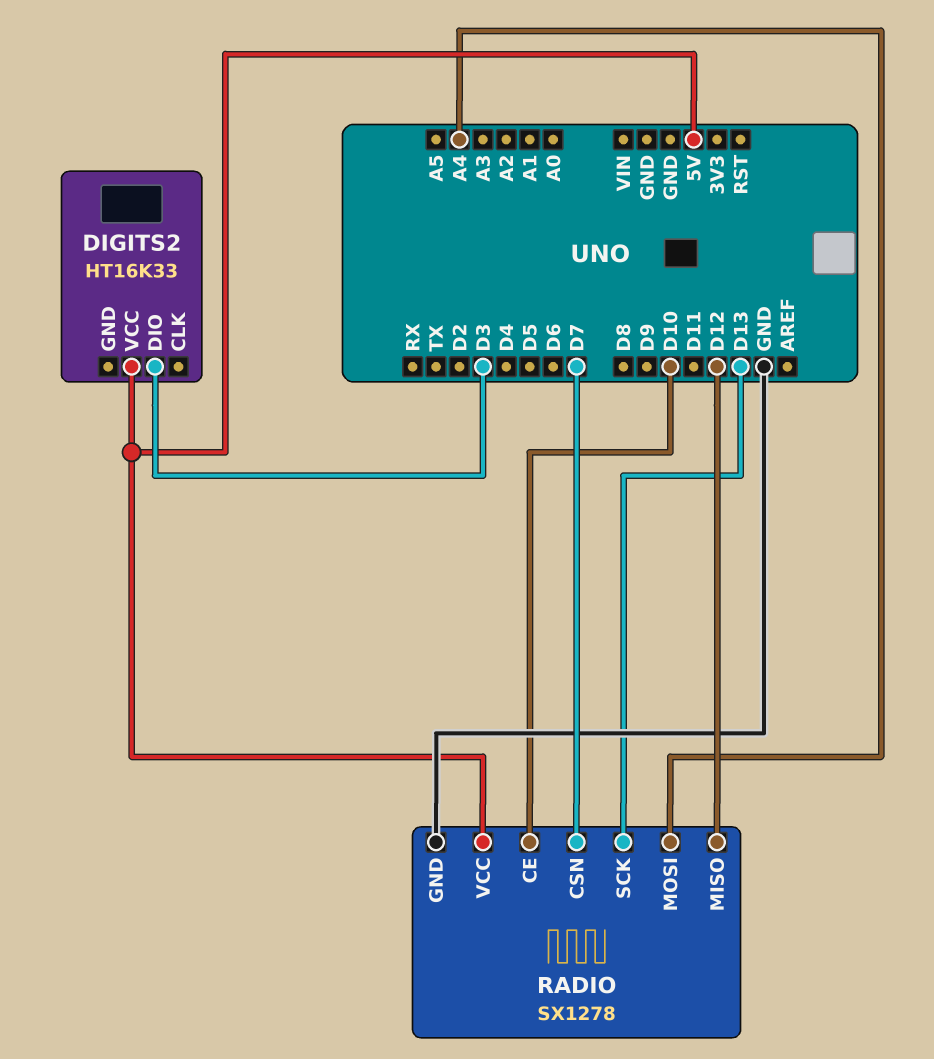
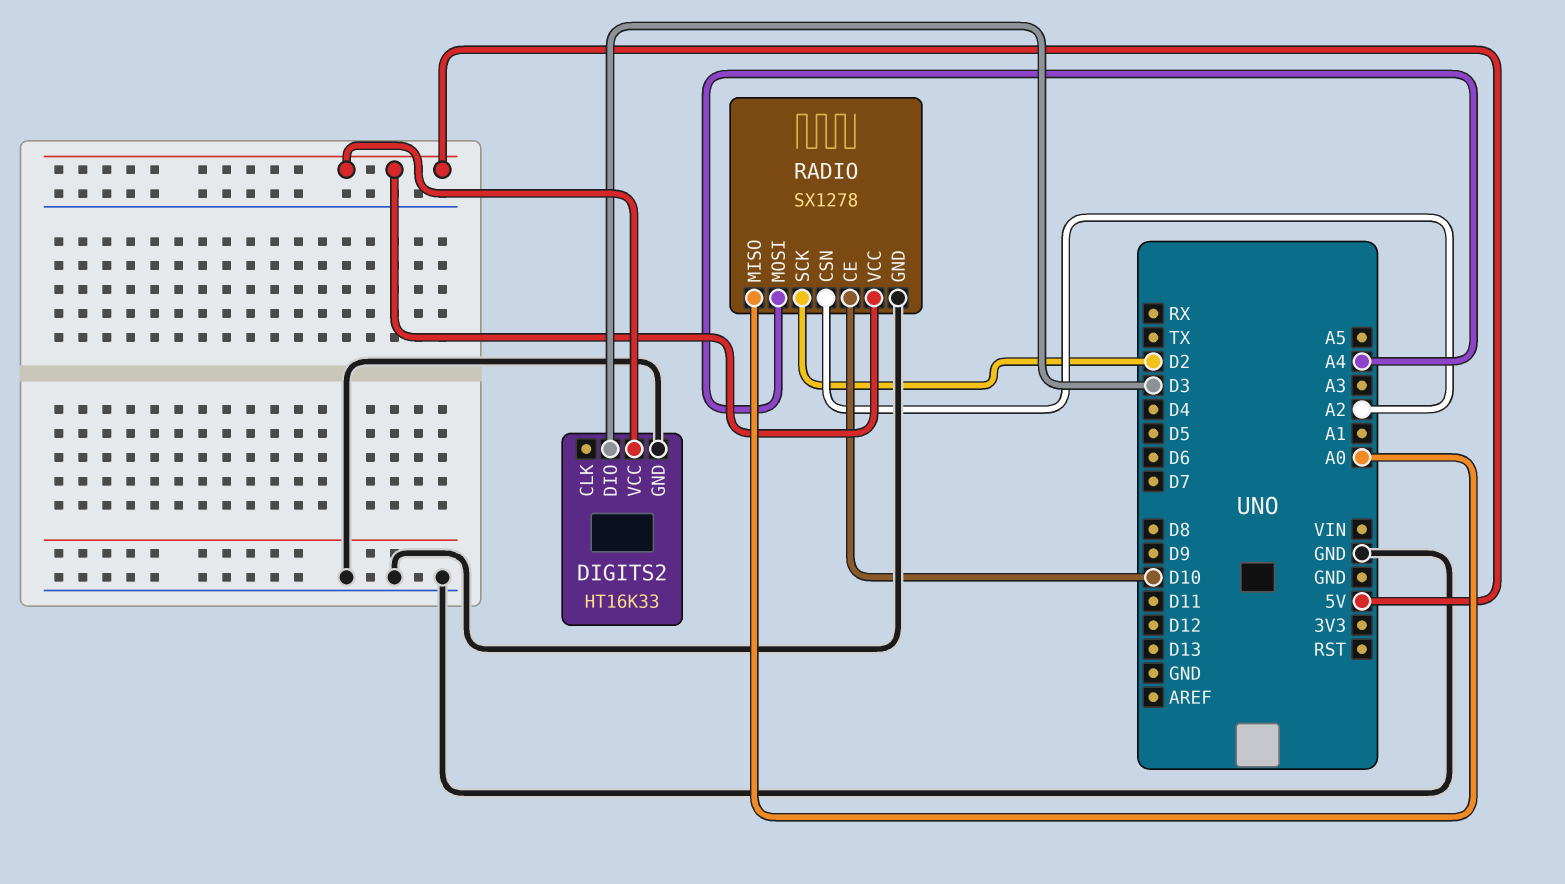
DIGITS2 pin GND: none -> GND
RADIO pin CSN: D7 -> A2
RADIO pin MISO: D12 -> A0
RADIO pin SCK: D13 -> D2

